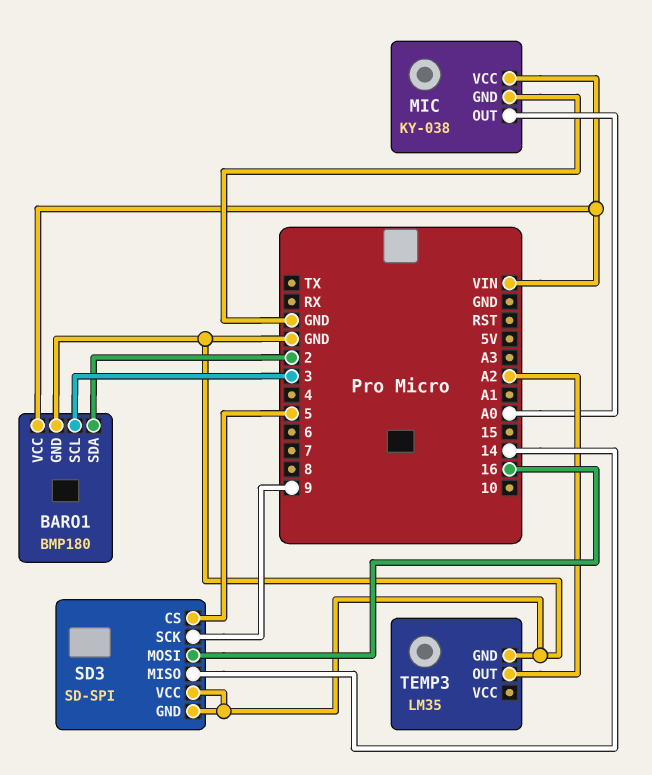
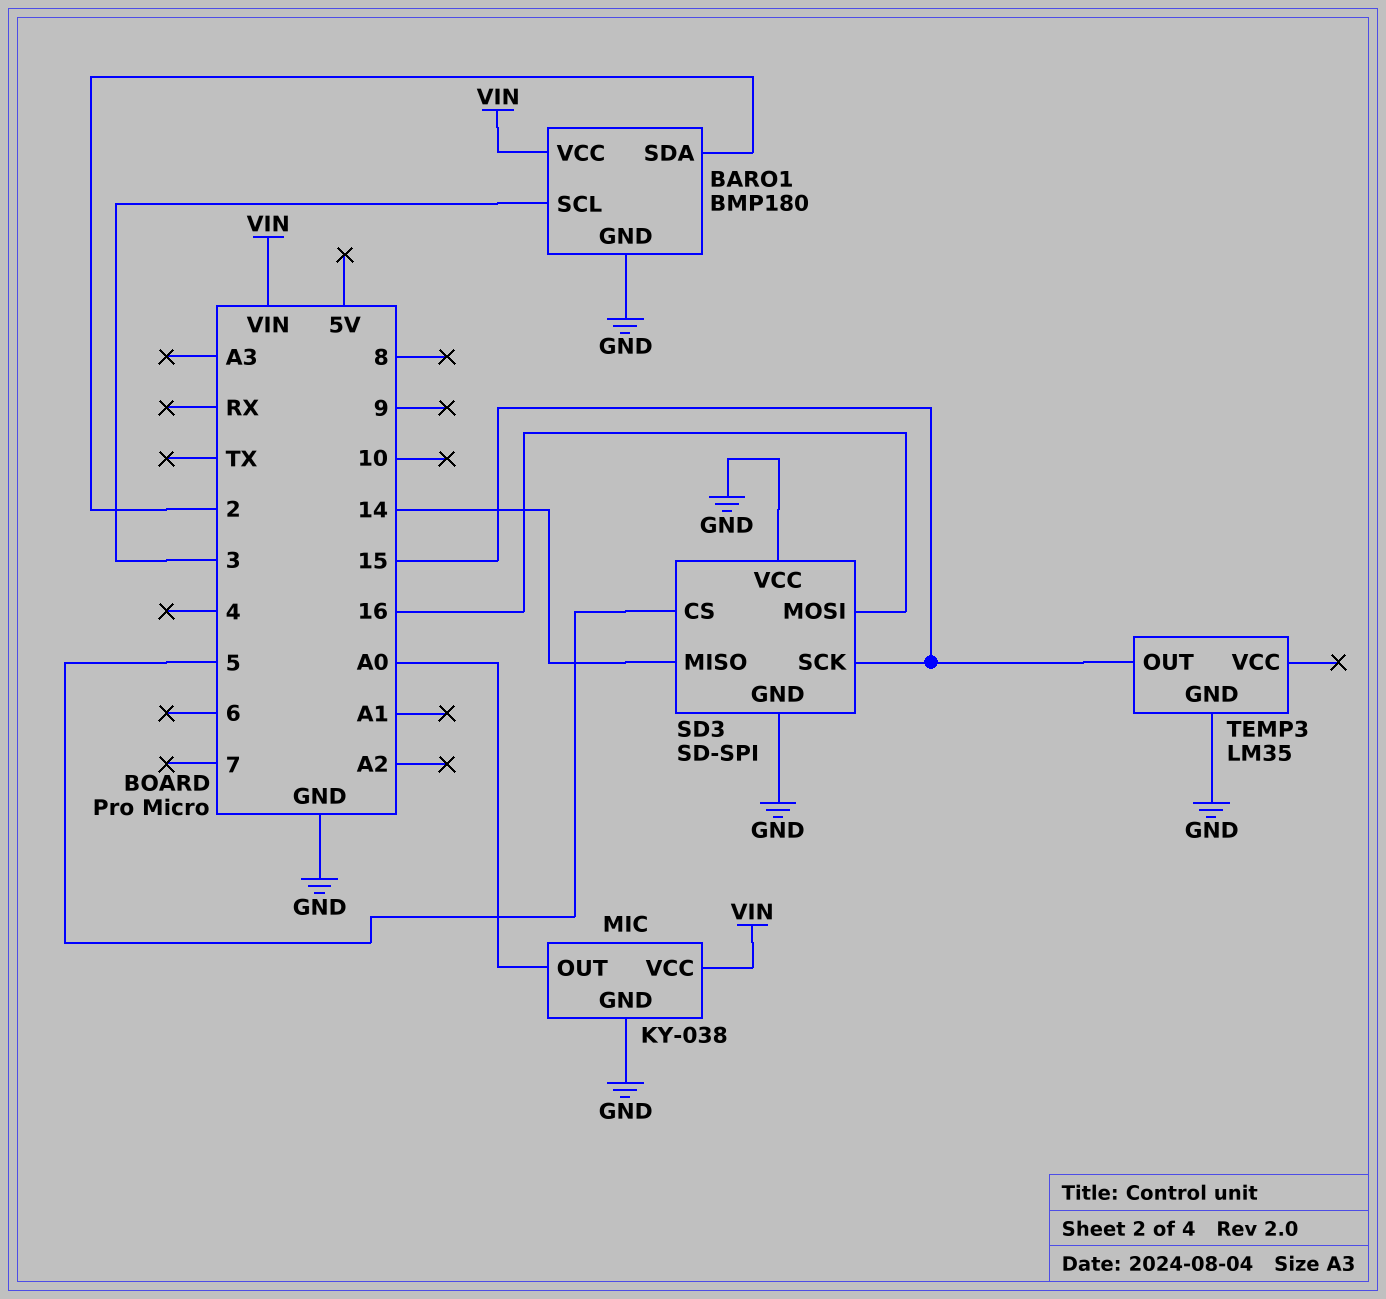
SD3 pin SCK: 9 -> 15
TEMP3 pin OUT: A2 -> 15

